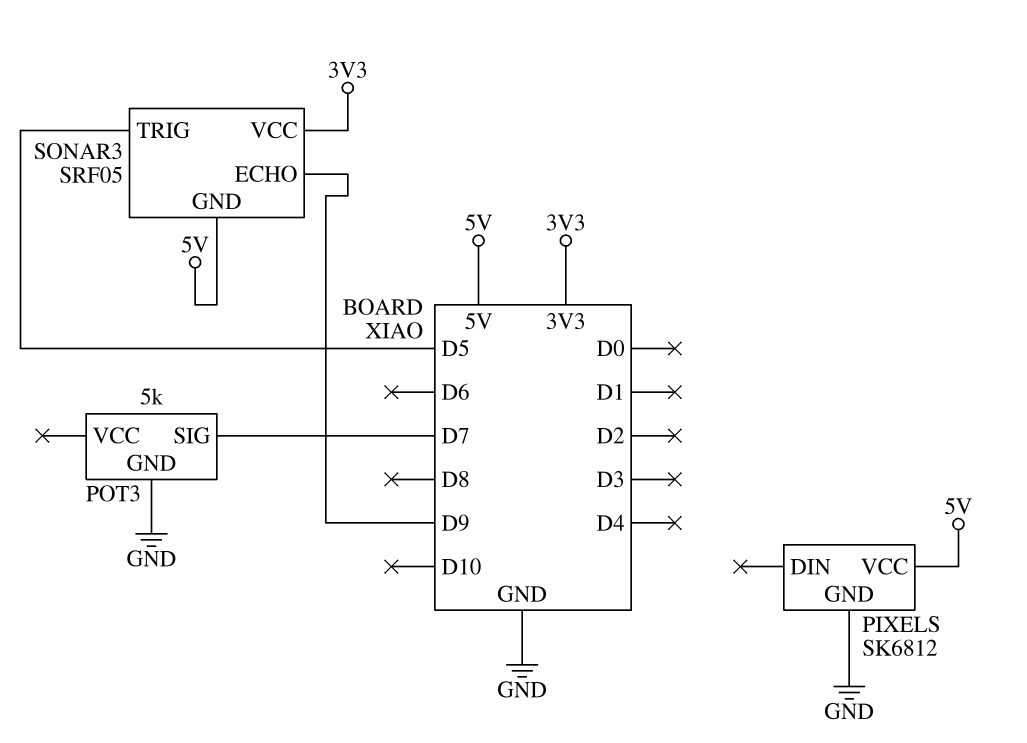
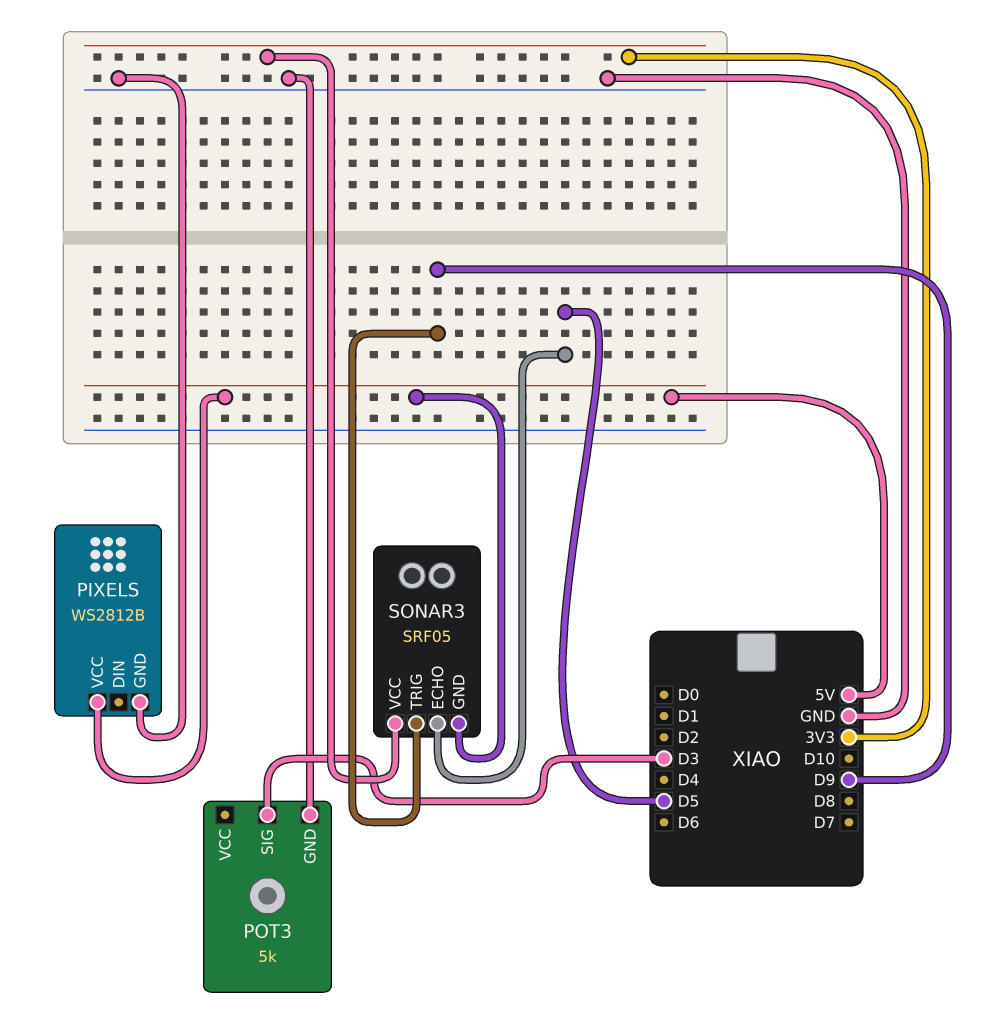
PIXELS: SK6812 -> WS2812B
POT3 pin SIG: D7 -> D3
SONAR3 pin ECHO: D9 -> D5
SONAR3 pin TRIG: D5 -> D9

